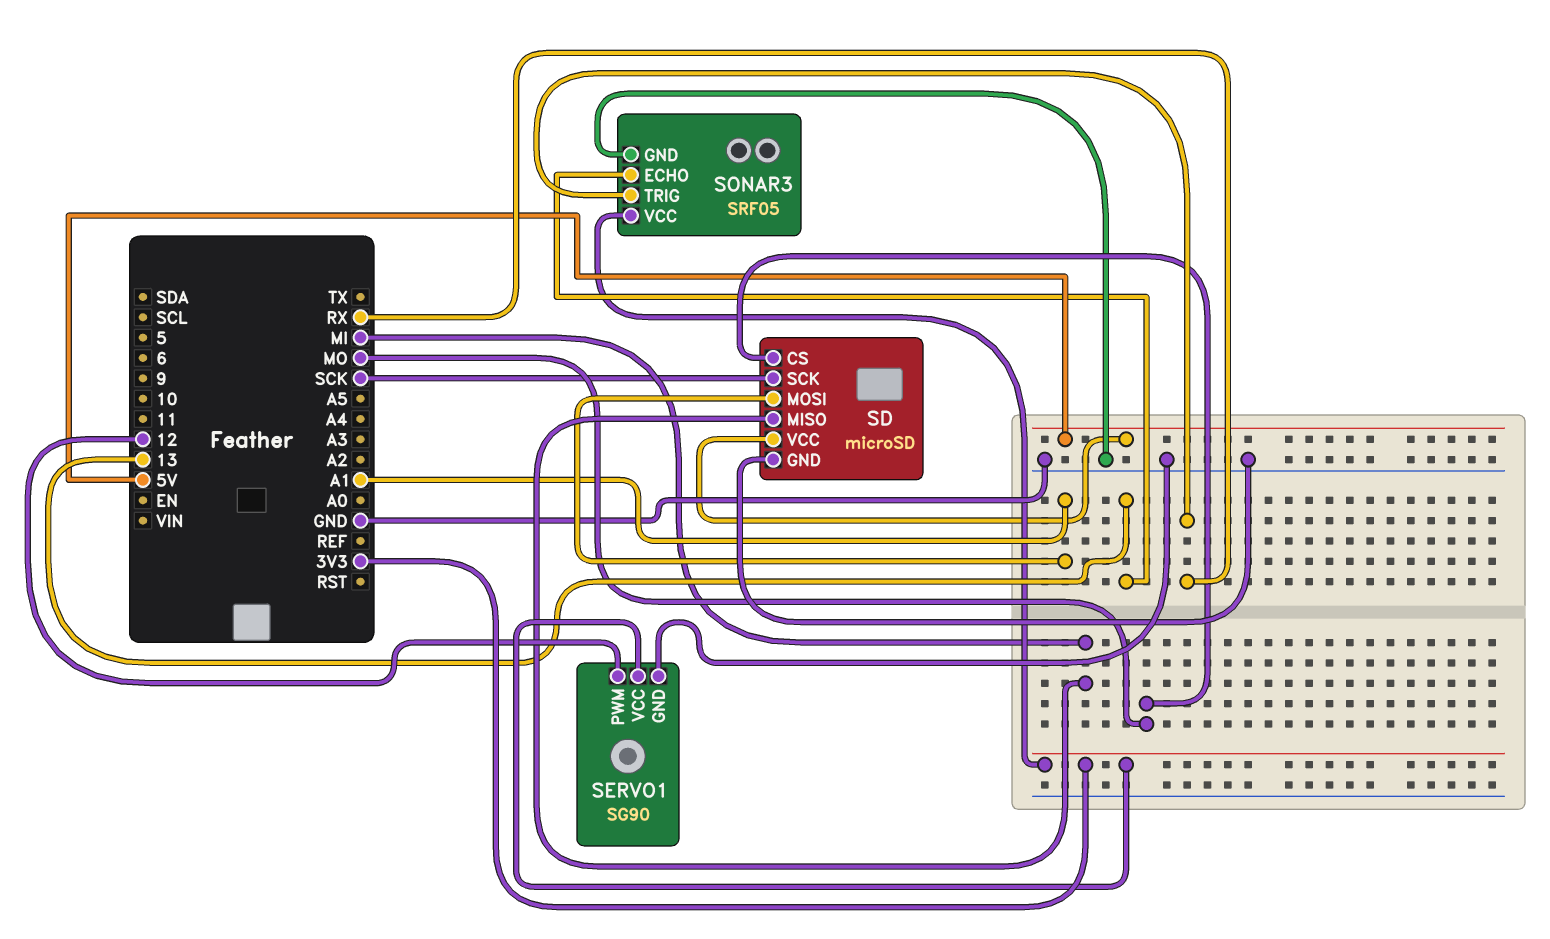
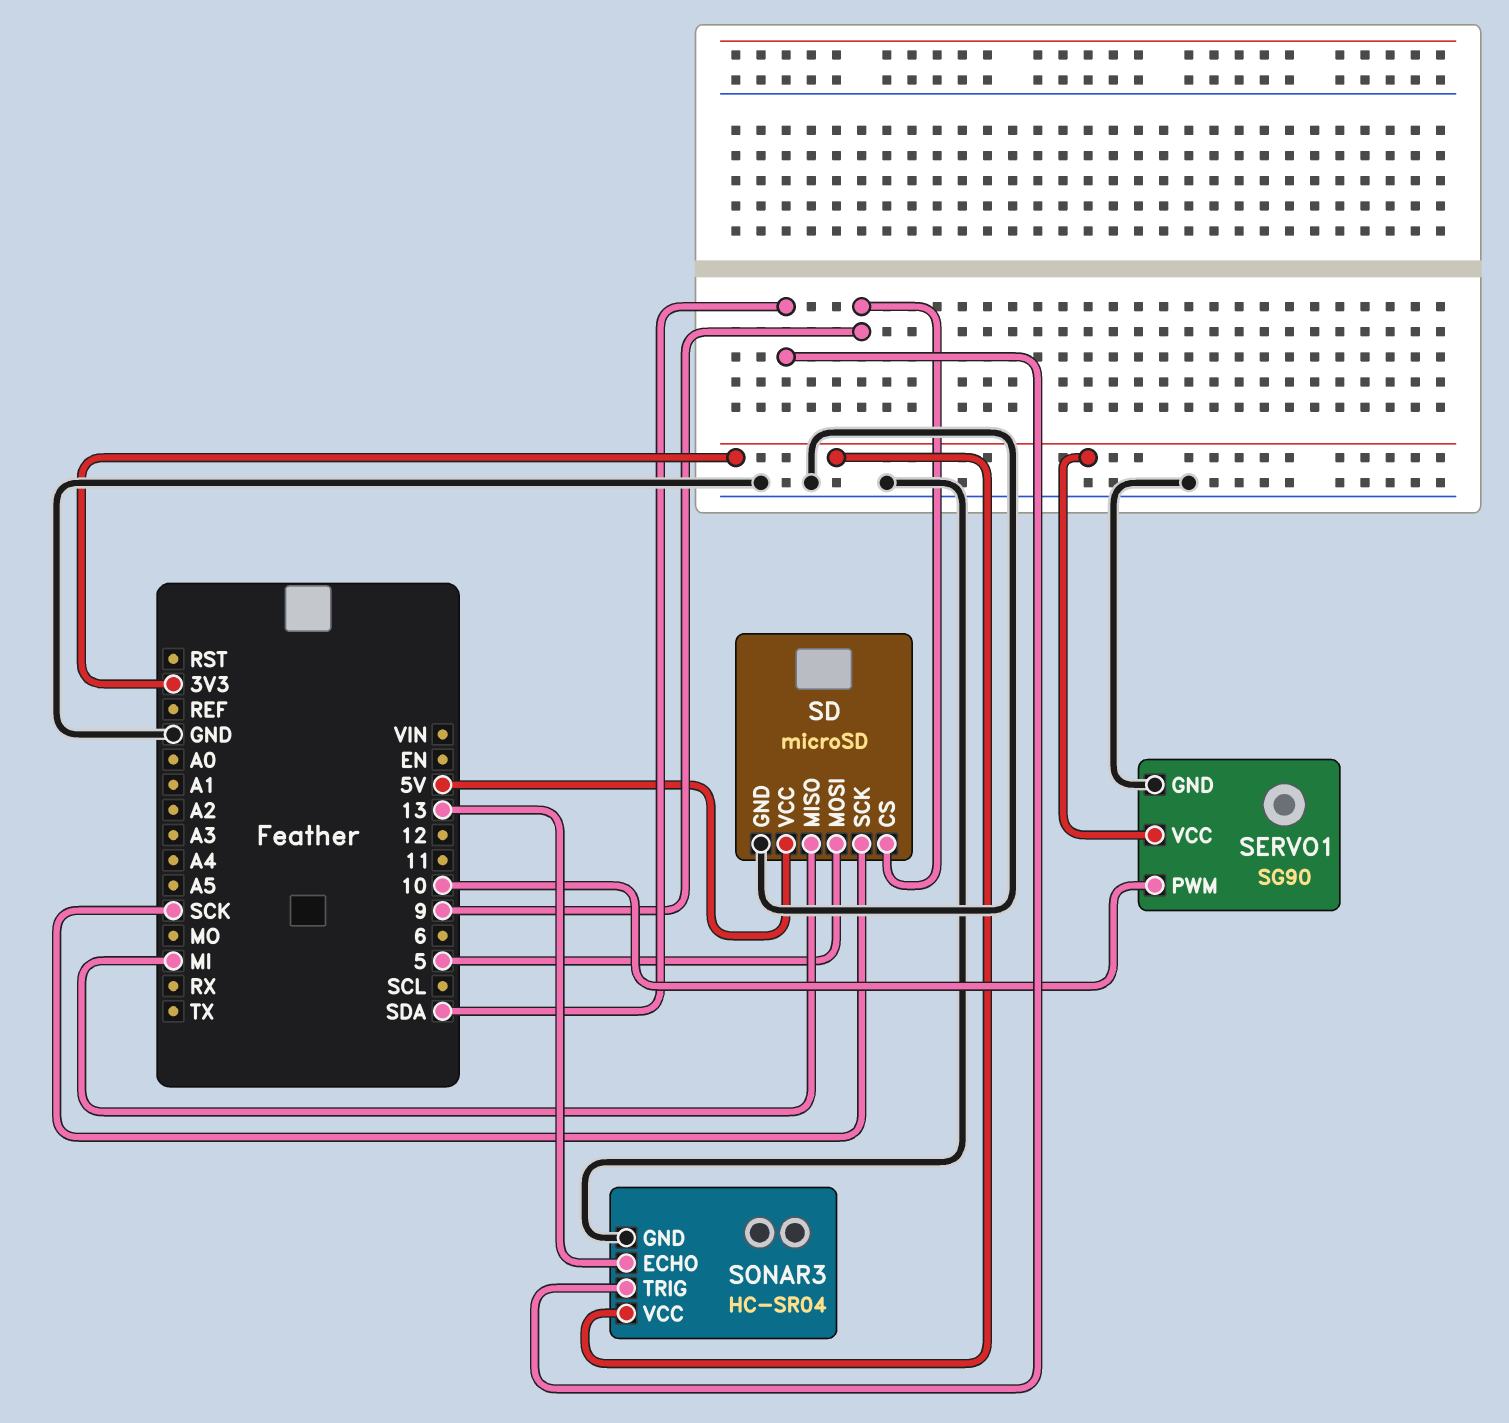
SD pin CS: MO -> 9
SD pin MOSI: A1 -> 5
SERVO1 pin PWM: 12 -> 10
SONAR3: SRF05 -> HC-SR04
SONAR3 pin TRIG: RX -> SDA

